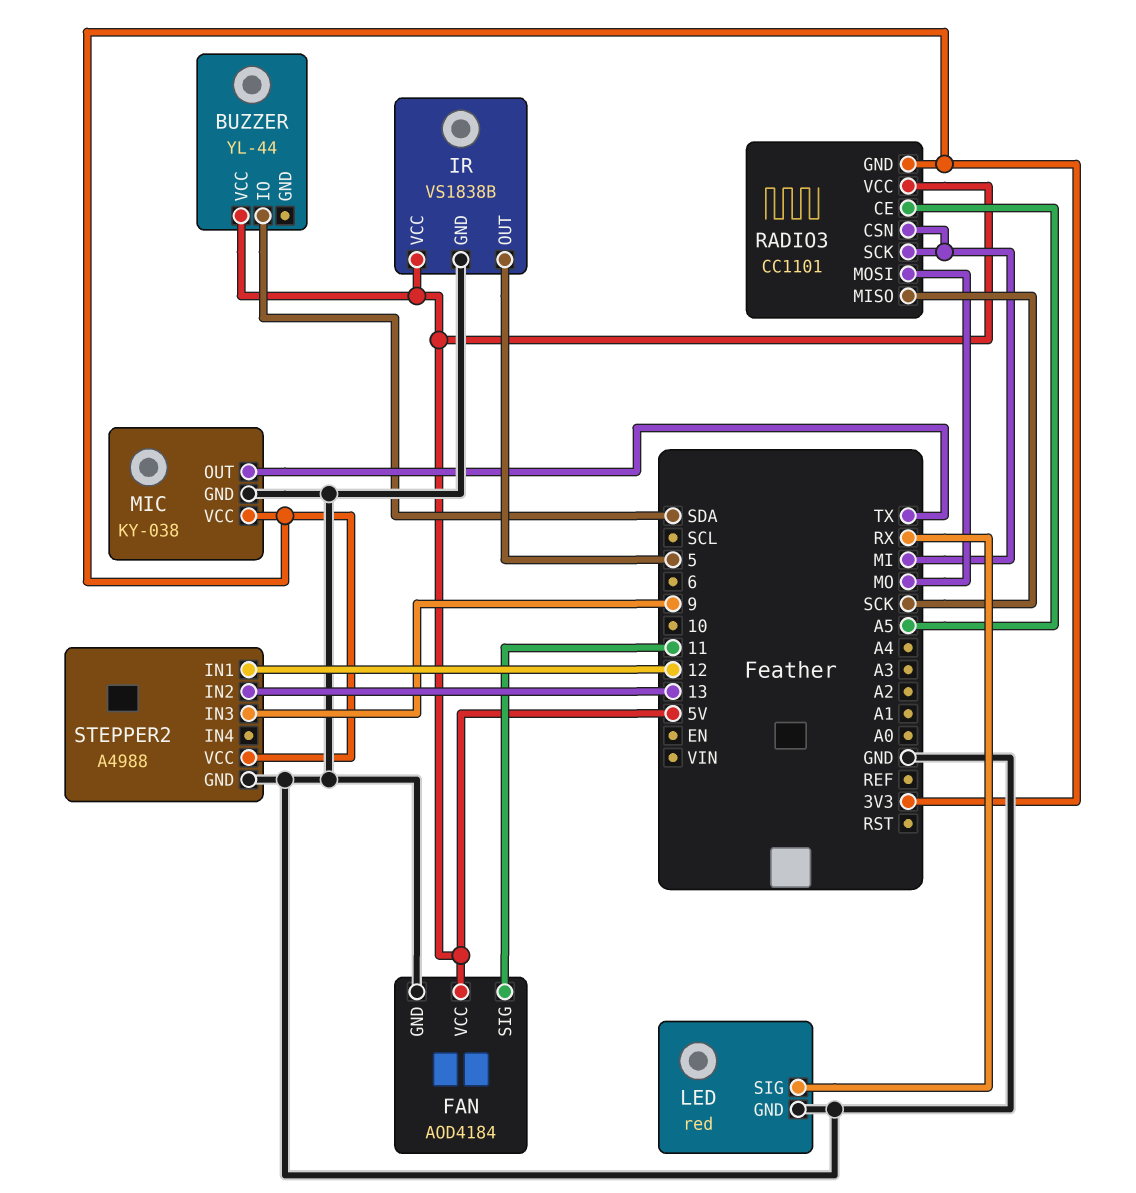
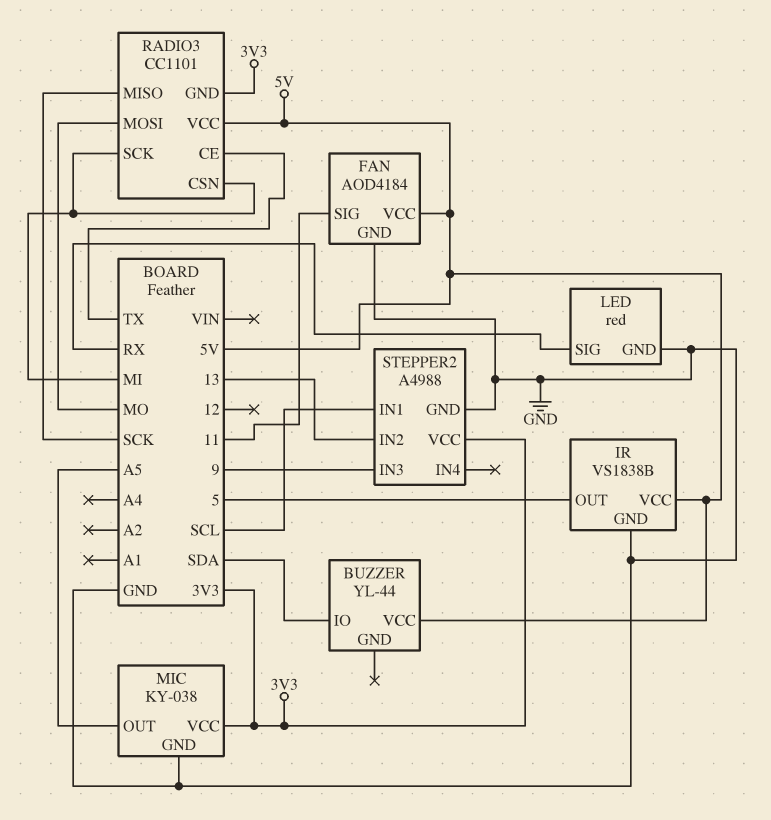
MIC pin OUT: TX -> A5
RADIO3 pin CE: A5 -> TX
STEPPER2 pin IN1: 12 -> SCL

